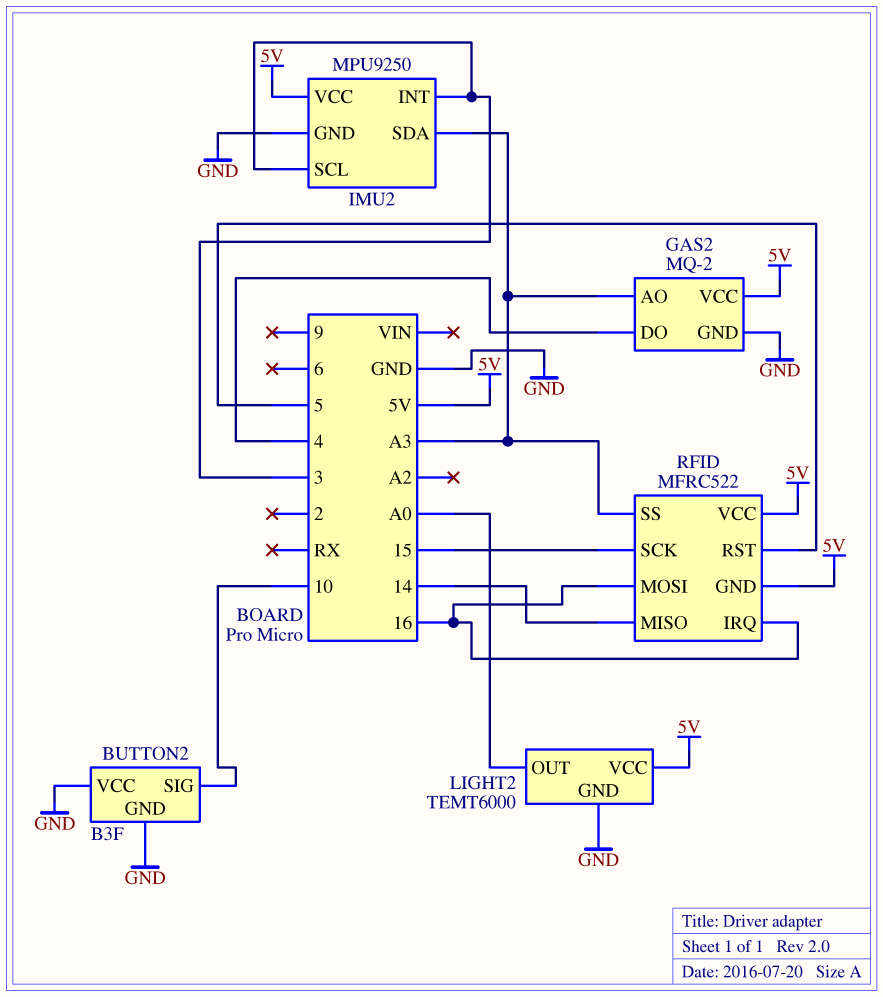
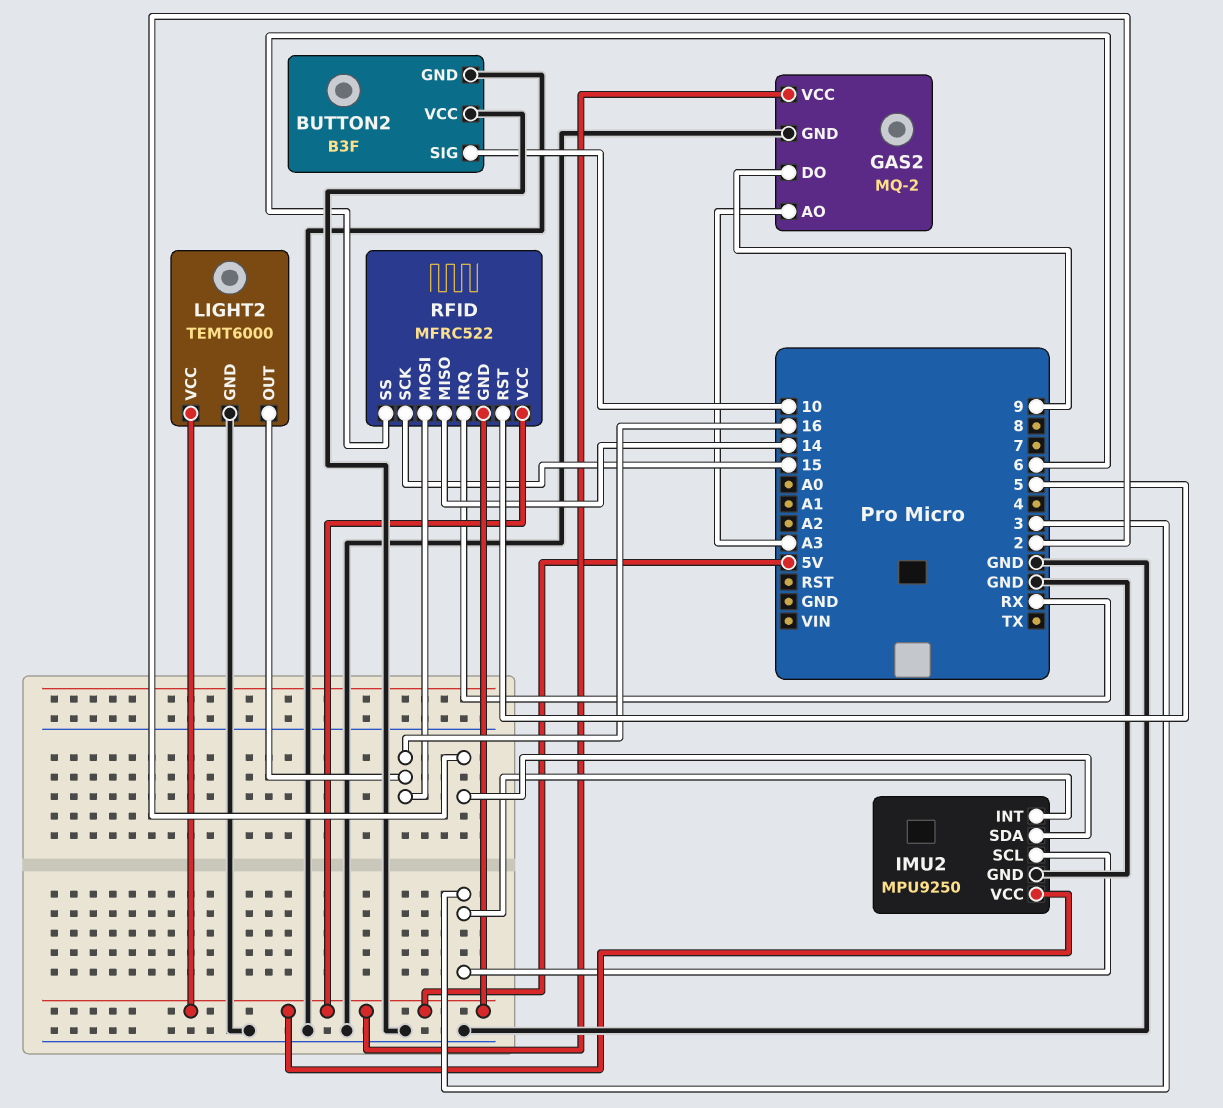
GAS2 pin DO: 4 -> 9
IMU2 pin SDA: A3 -> 2
LIGHT2 pin OUT: A0 -> 16
RFID pin IRQ: 16 -> RX
RFID pin SS: A3 -> 6

